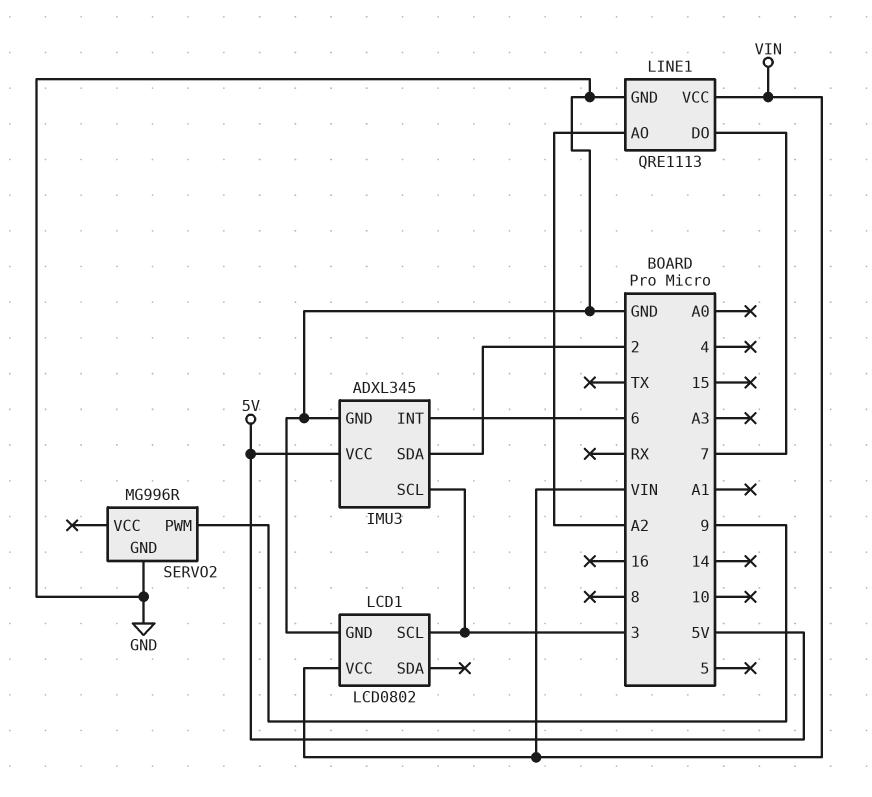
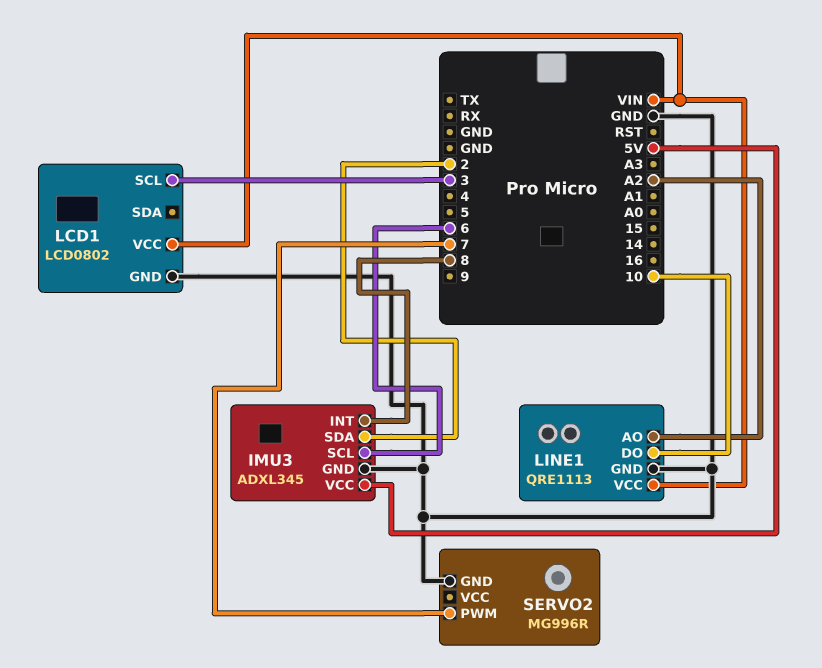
IMU3 pin INT: 6 -> 8
IMU3 pin SCL: 3 -> 6
LINE1 pin DO: 7 -> 10
SERVO2 pin PWM: 9 -> 7

